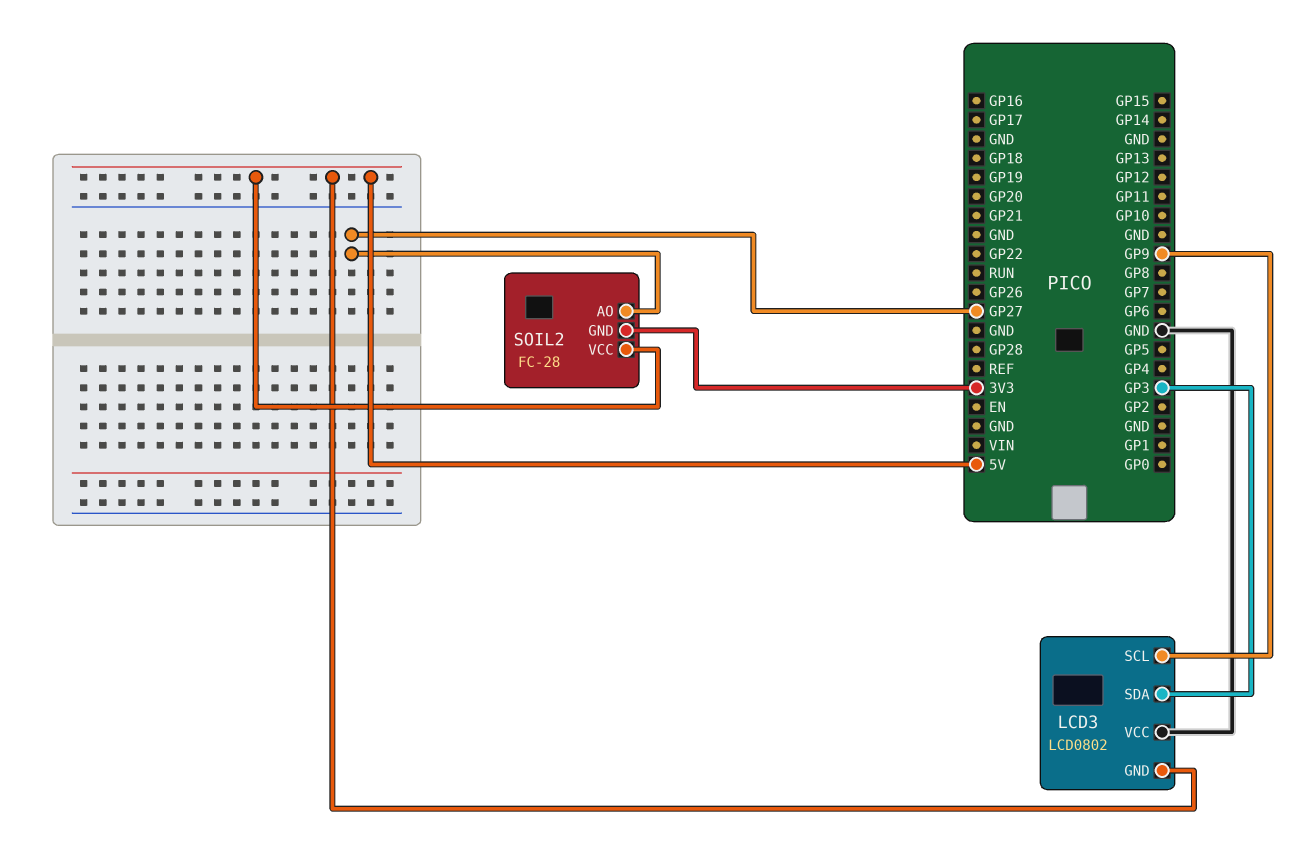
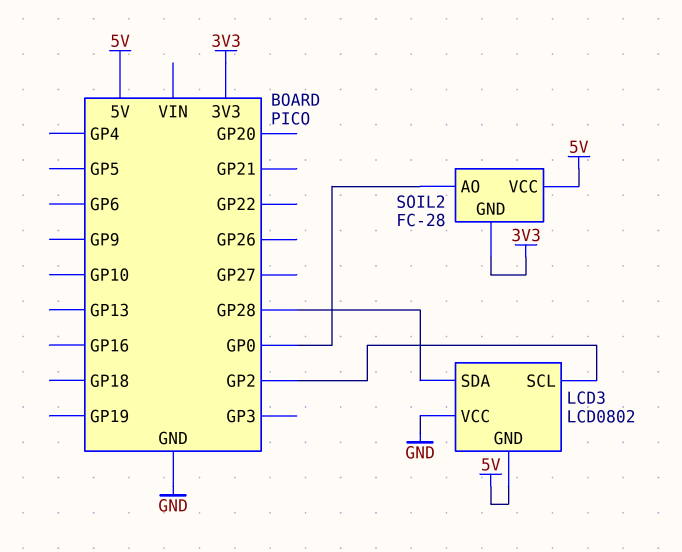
LCD3 pin SCL: GP9 -> GP2
LCD3 pin SDA: GP3 -> GP28
SOIL2 pin AO: GP27 -> GP0

